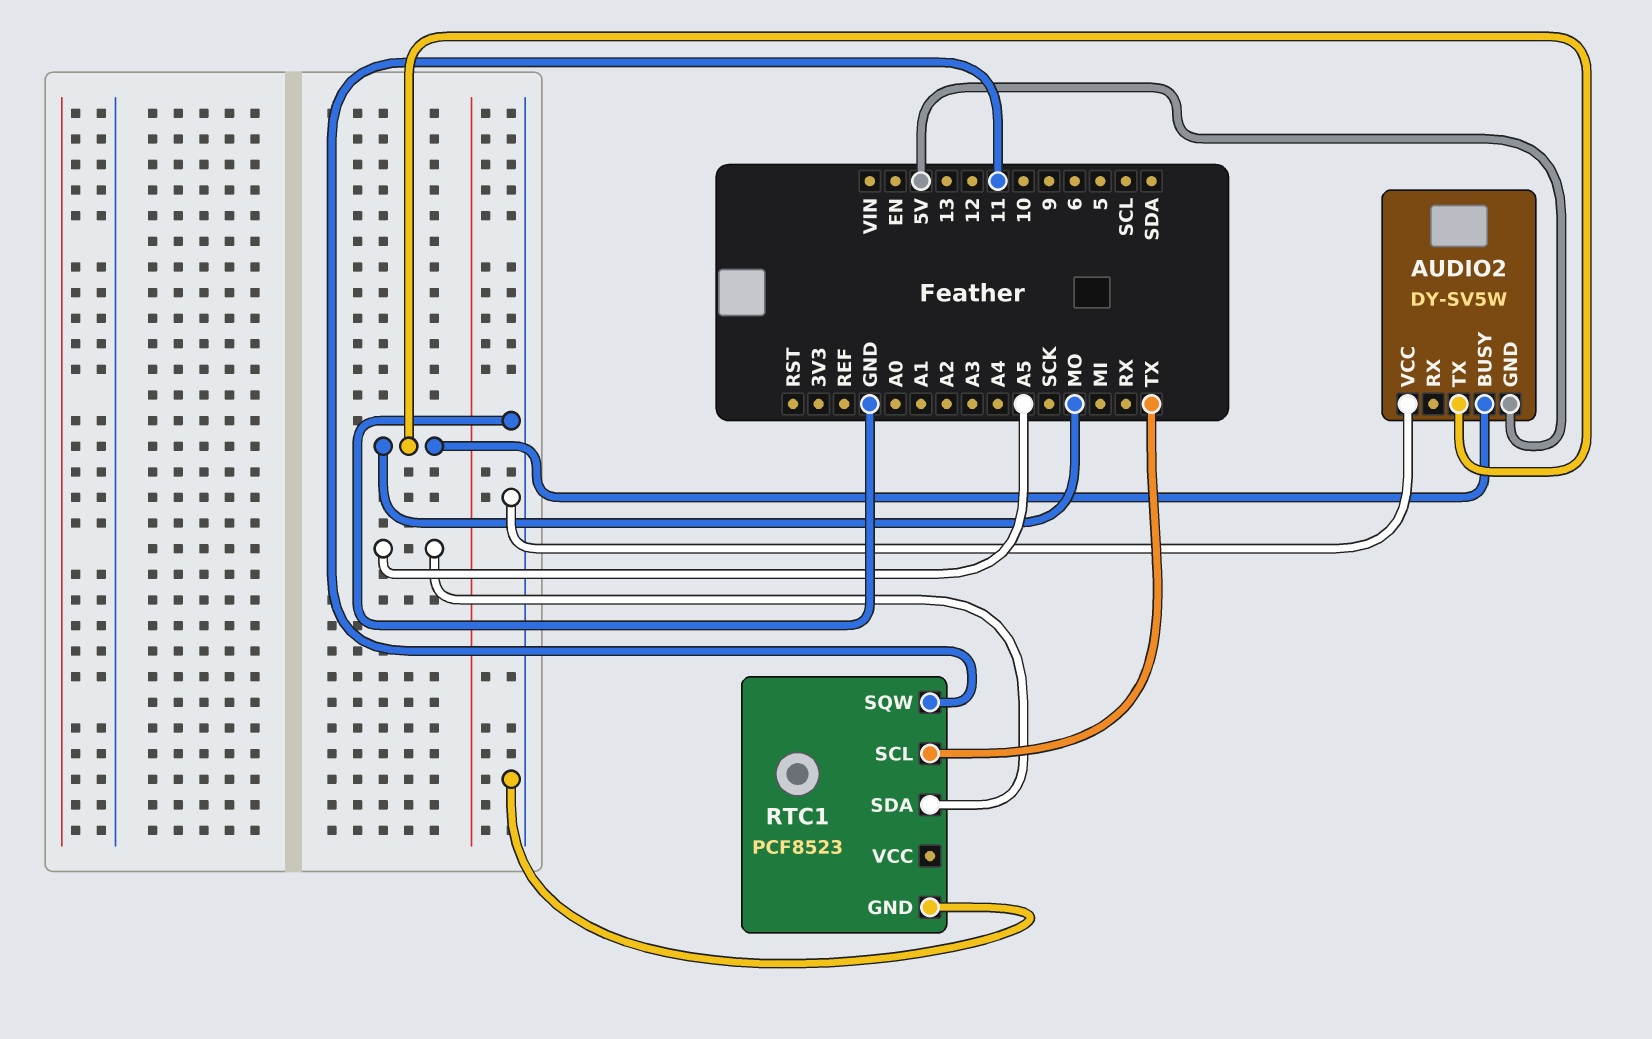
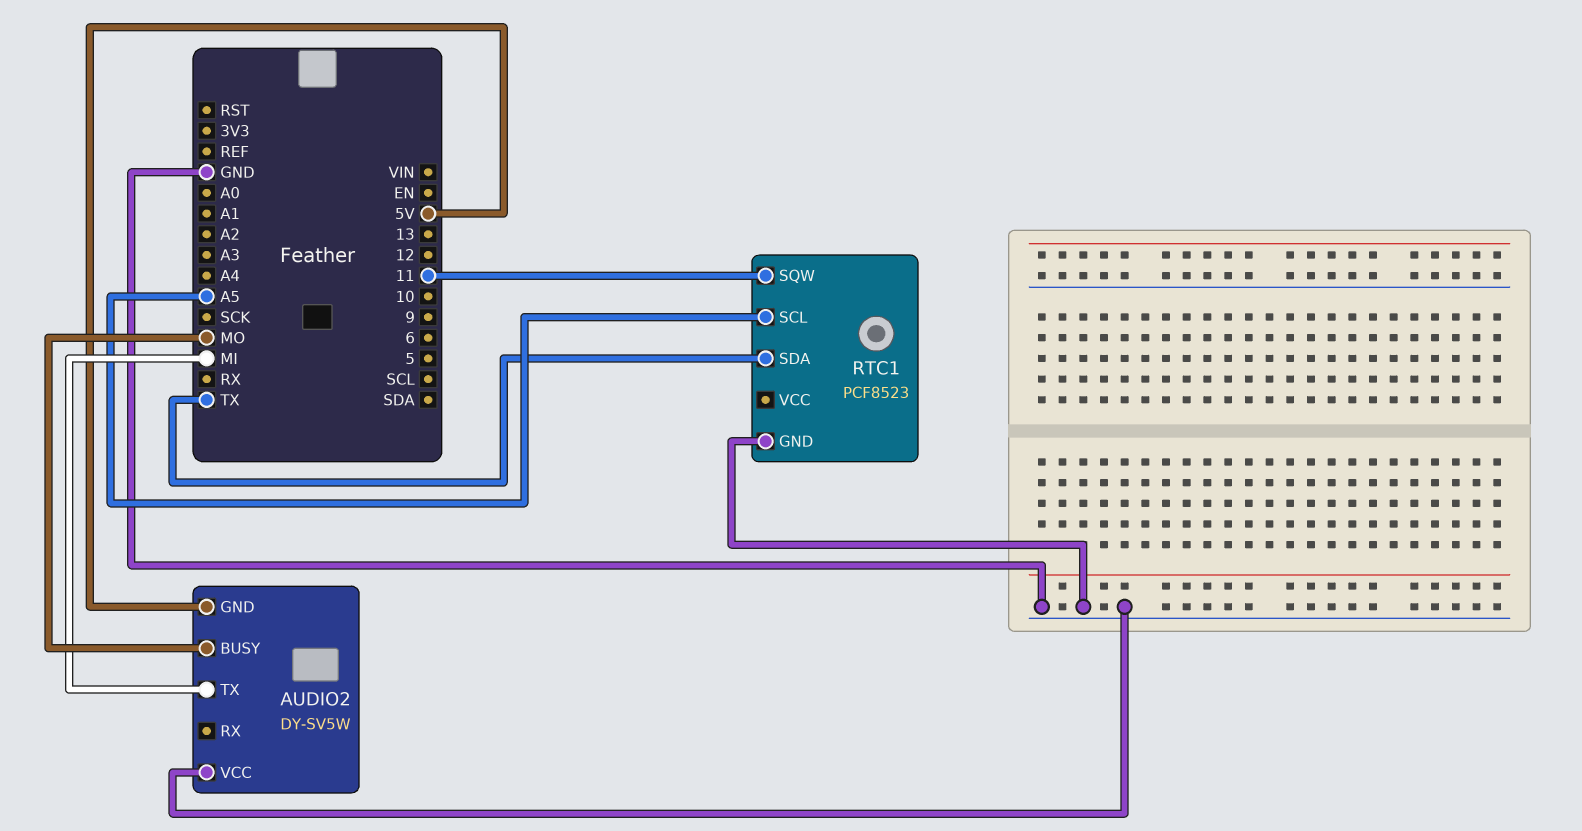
AUDIO2 pin TX: MO -> MI
RTC1 pin SCL: TX -> A5
RTC1 pin SDA: A5 -> TX

